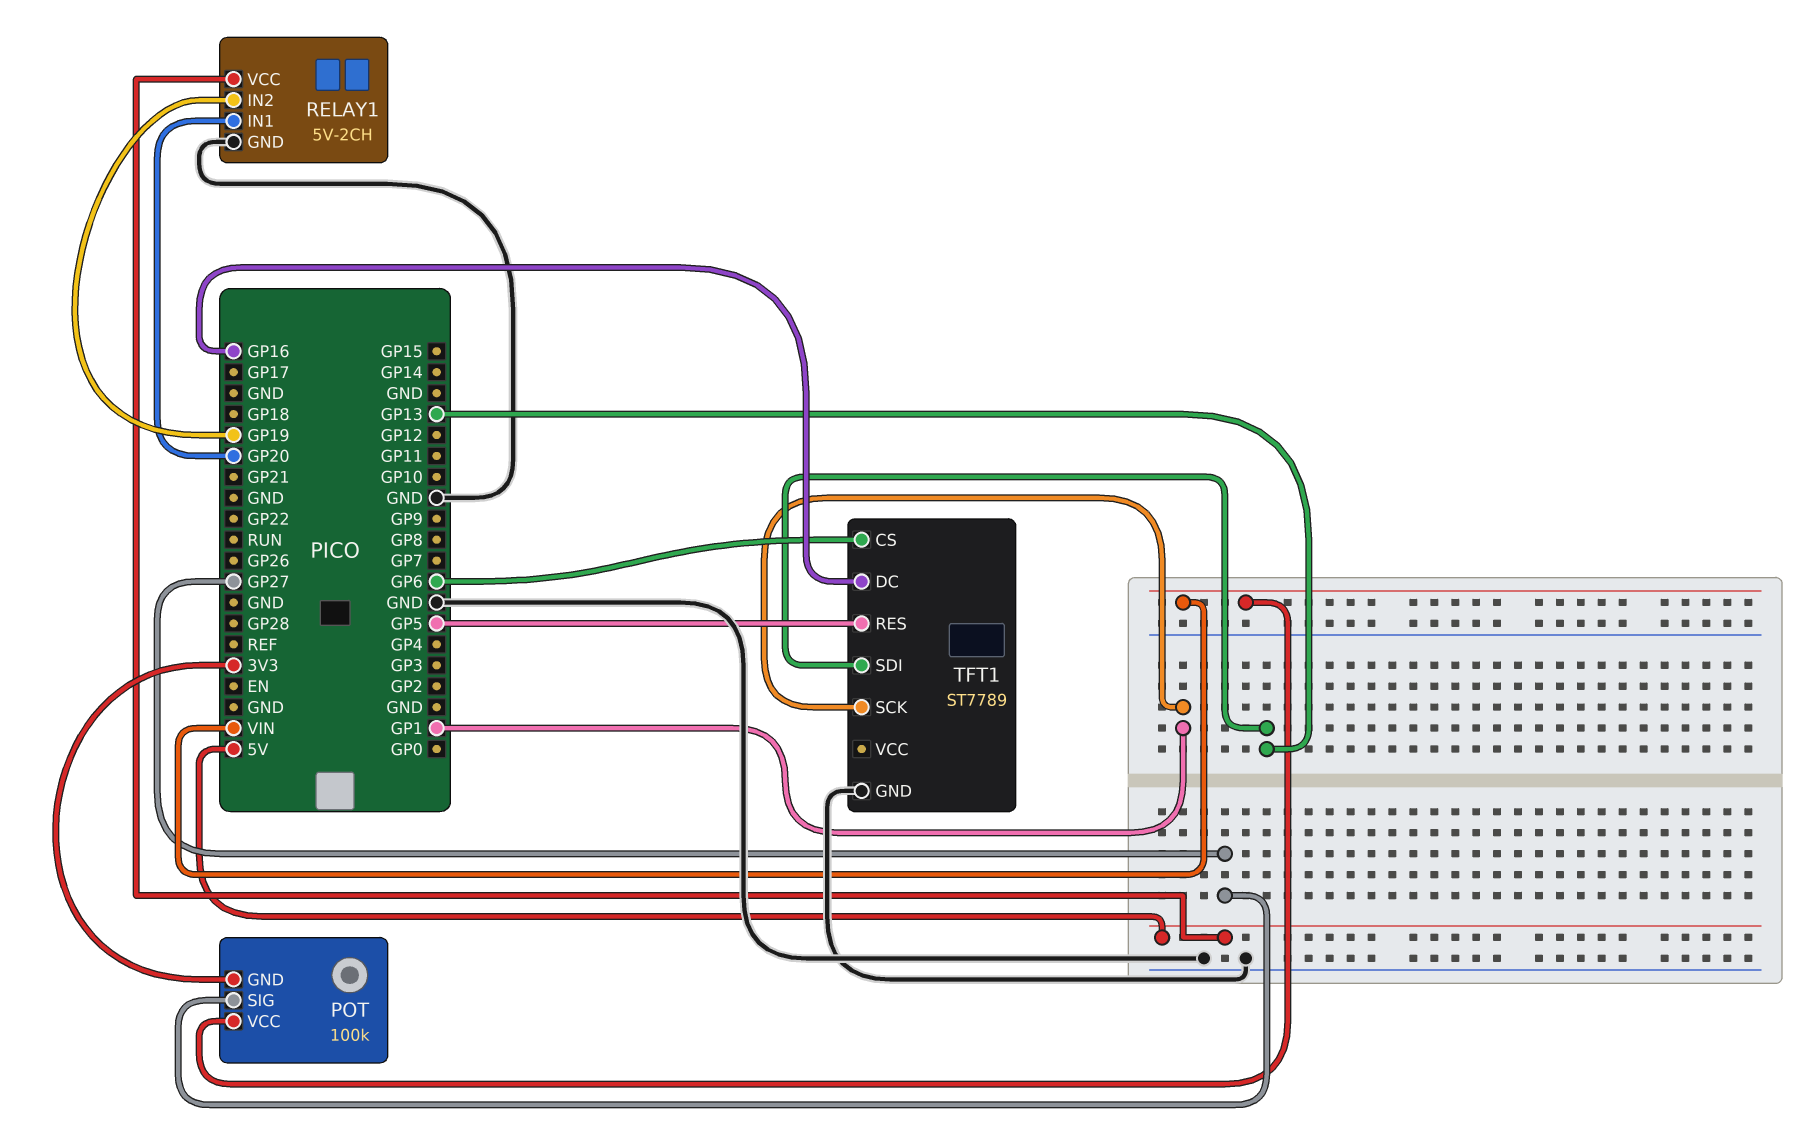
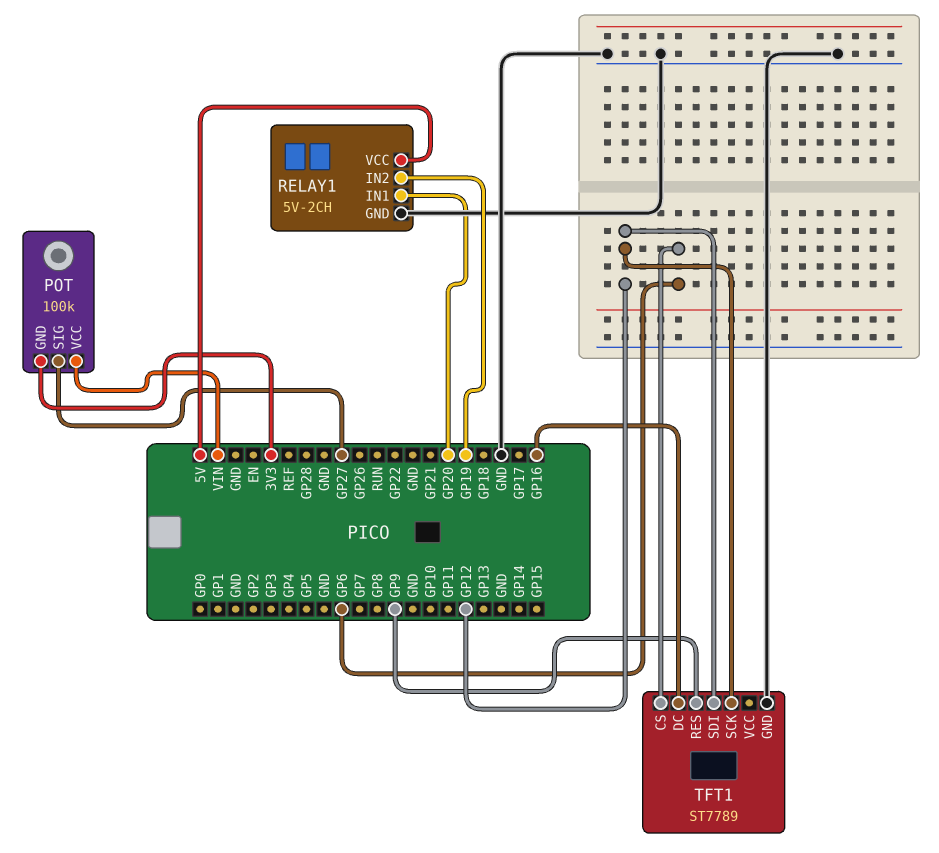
TFT1 pin RES: GP5 -> GP9
TFT1 pin SCK: GP1 -> GP12
TFT1 pin SDI: GP13 -> GP12

